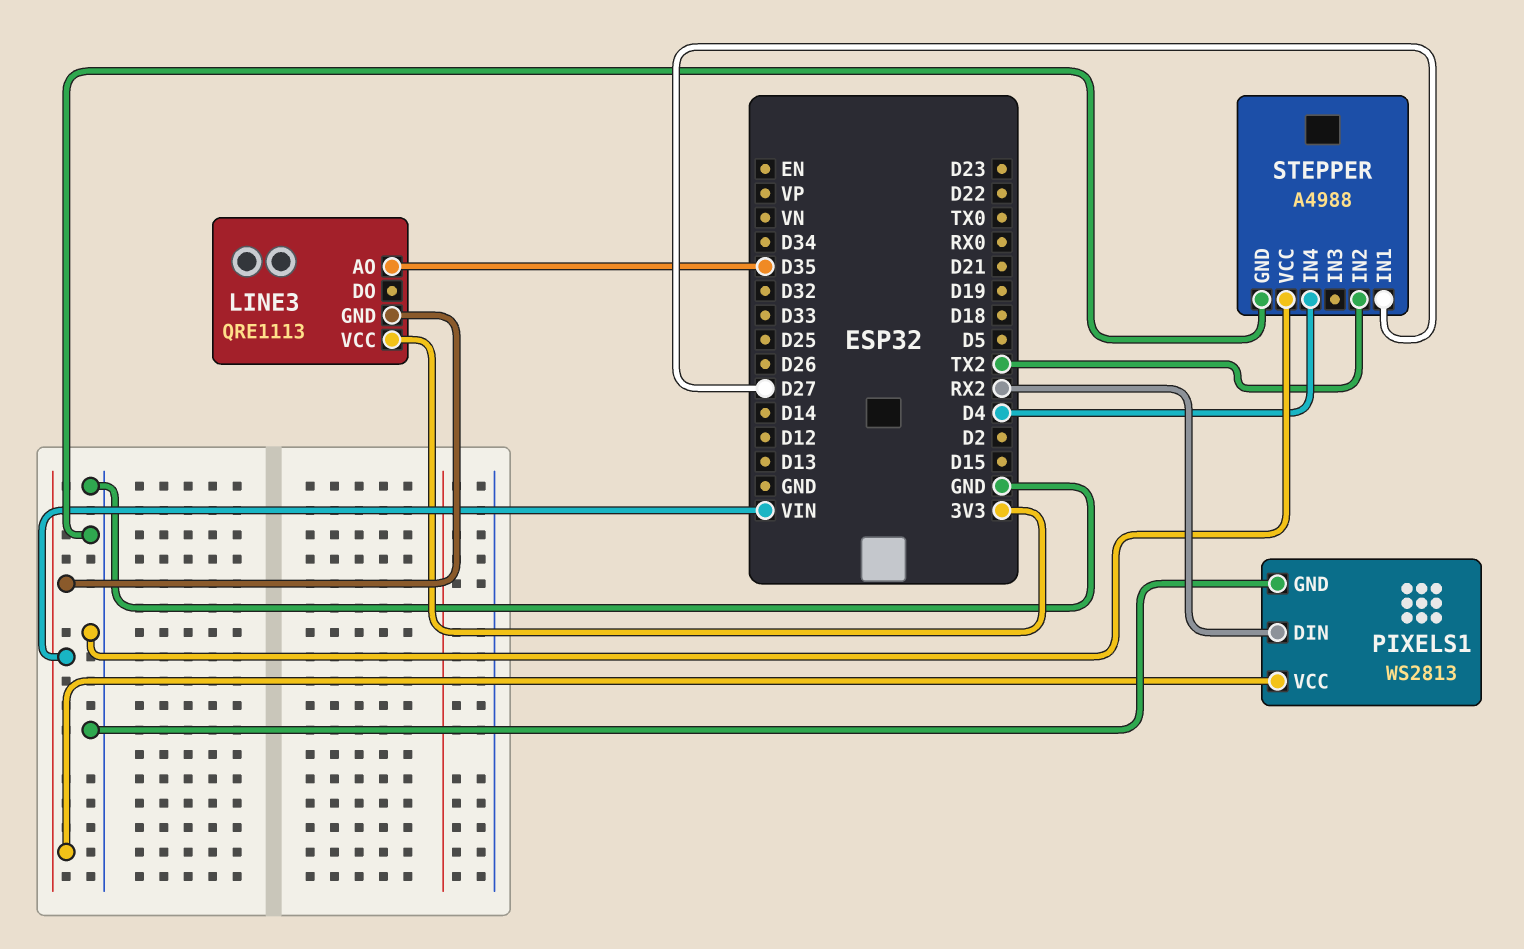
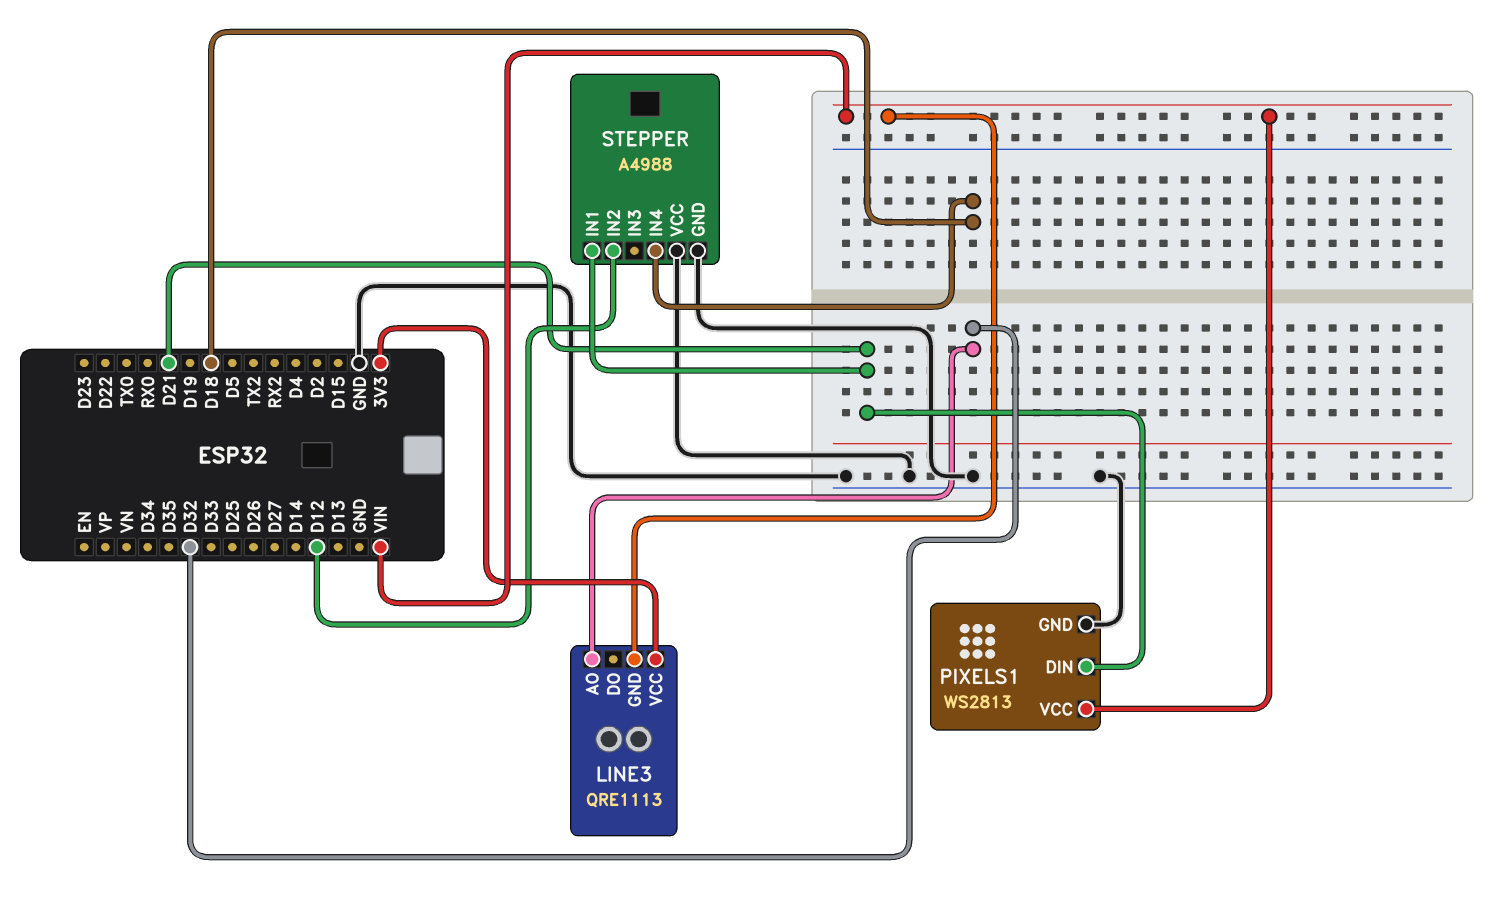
LINE3 pin AO: D35 -> D32
PIXELS1 pin DIN: RX2 -> D21
STEPPER pin IN1: D27 -> D21
STEPPER pin IN2: TX2 -> D12
STEPPER pin IN4: D4 -> D18

